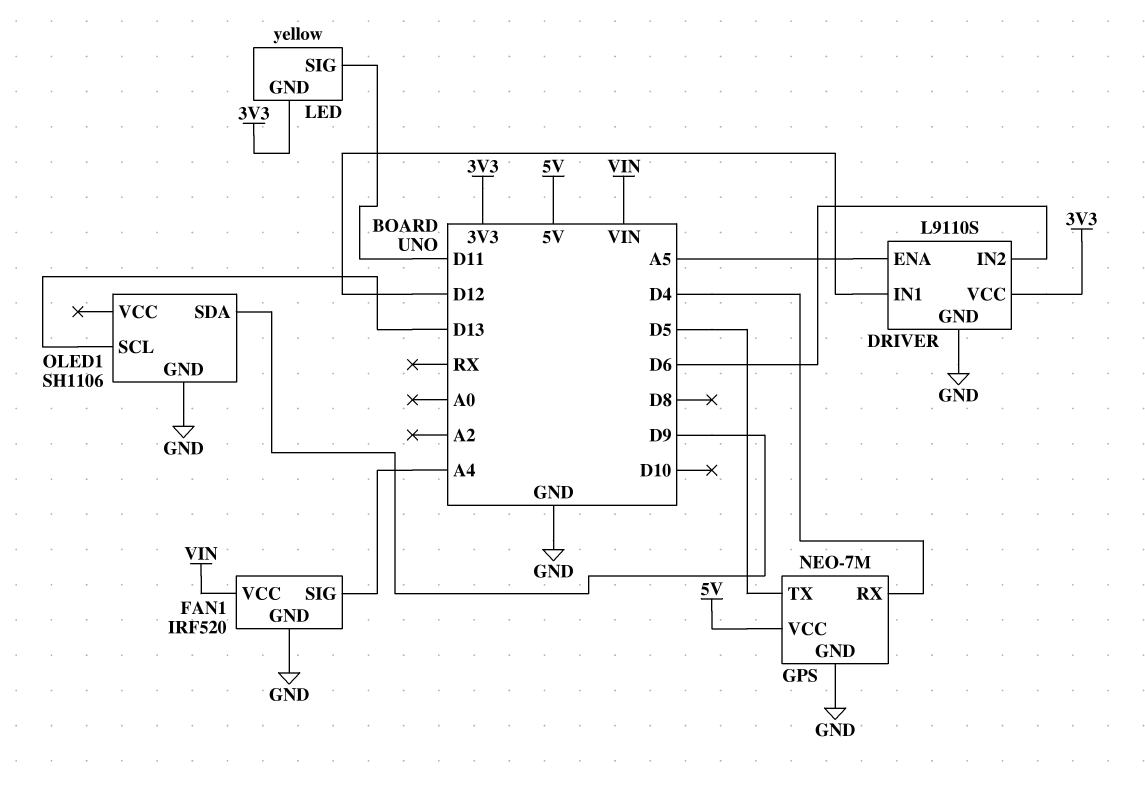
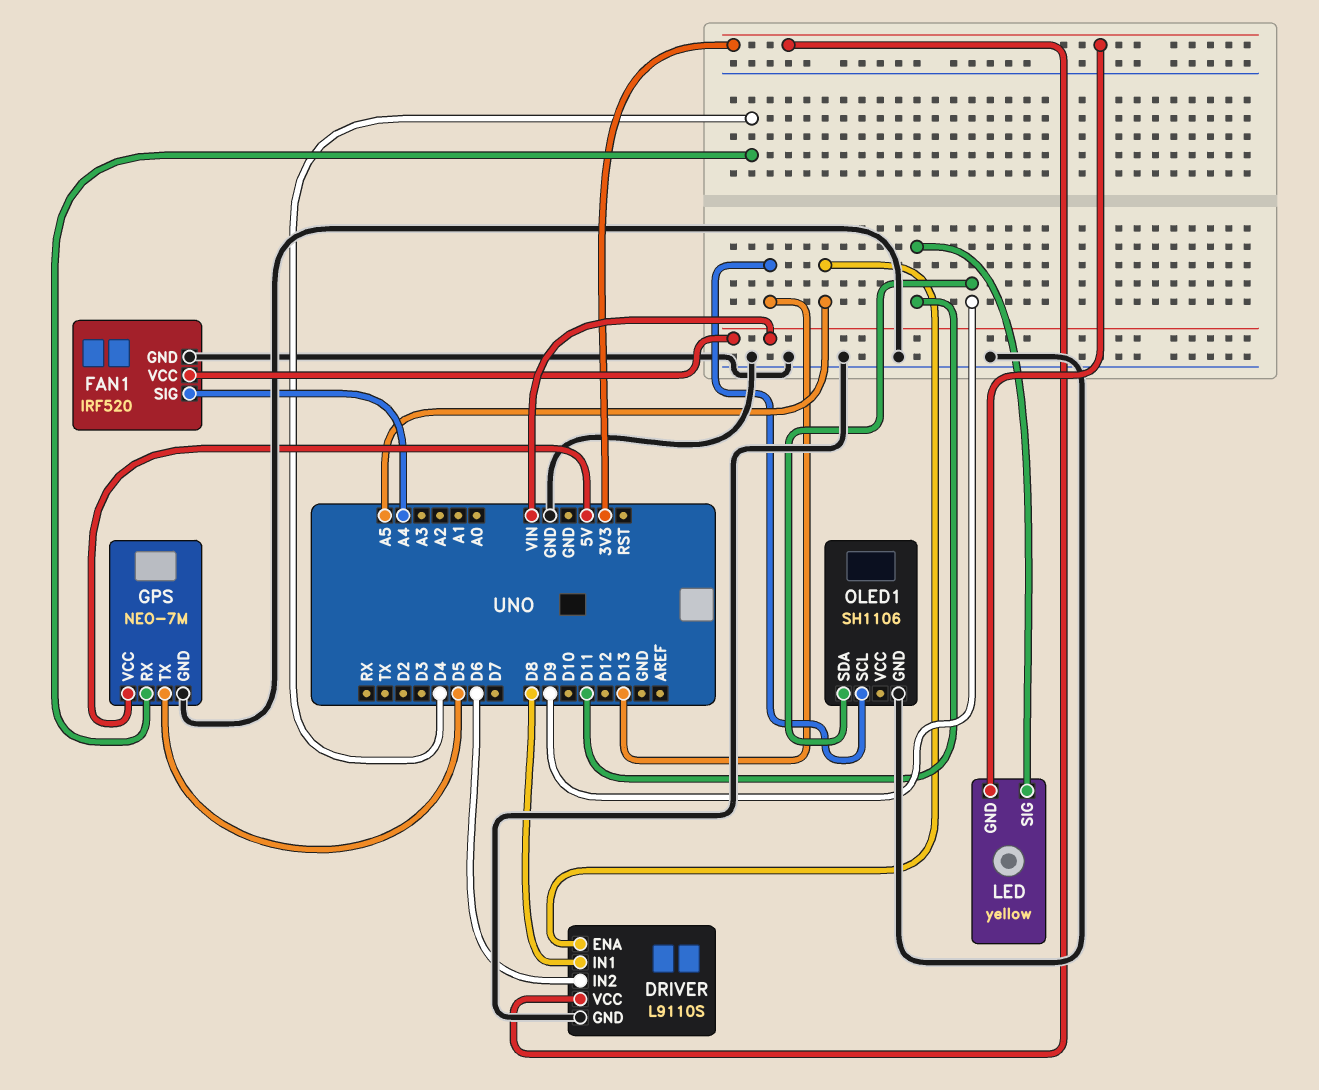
DRIVER pin IN1: D12 -> D8

